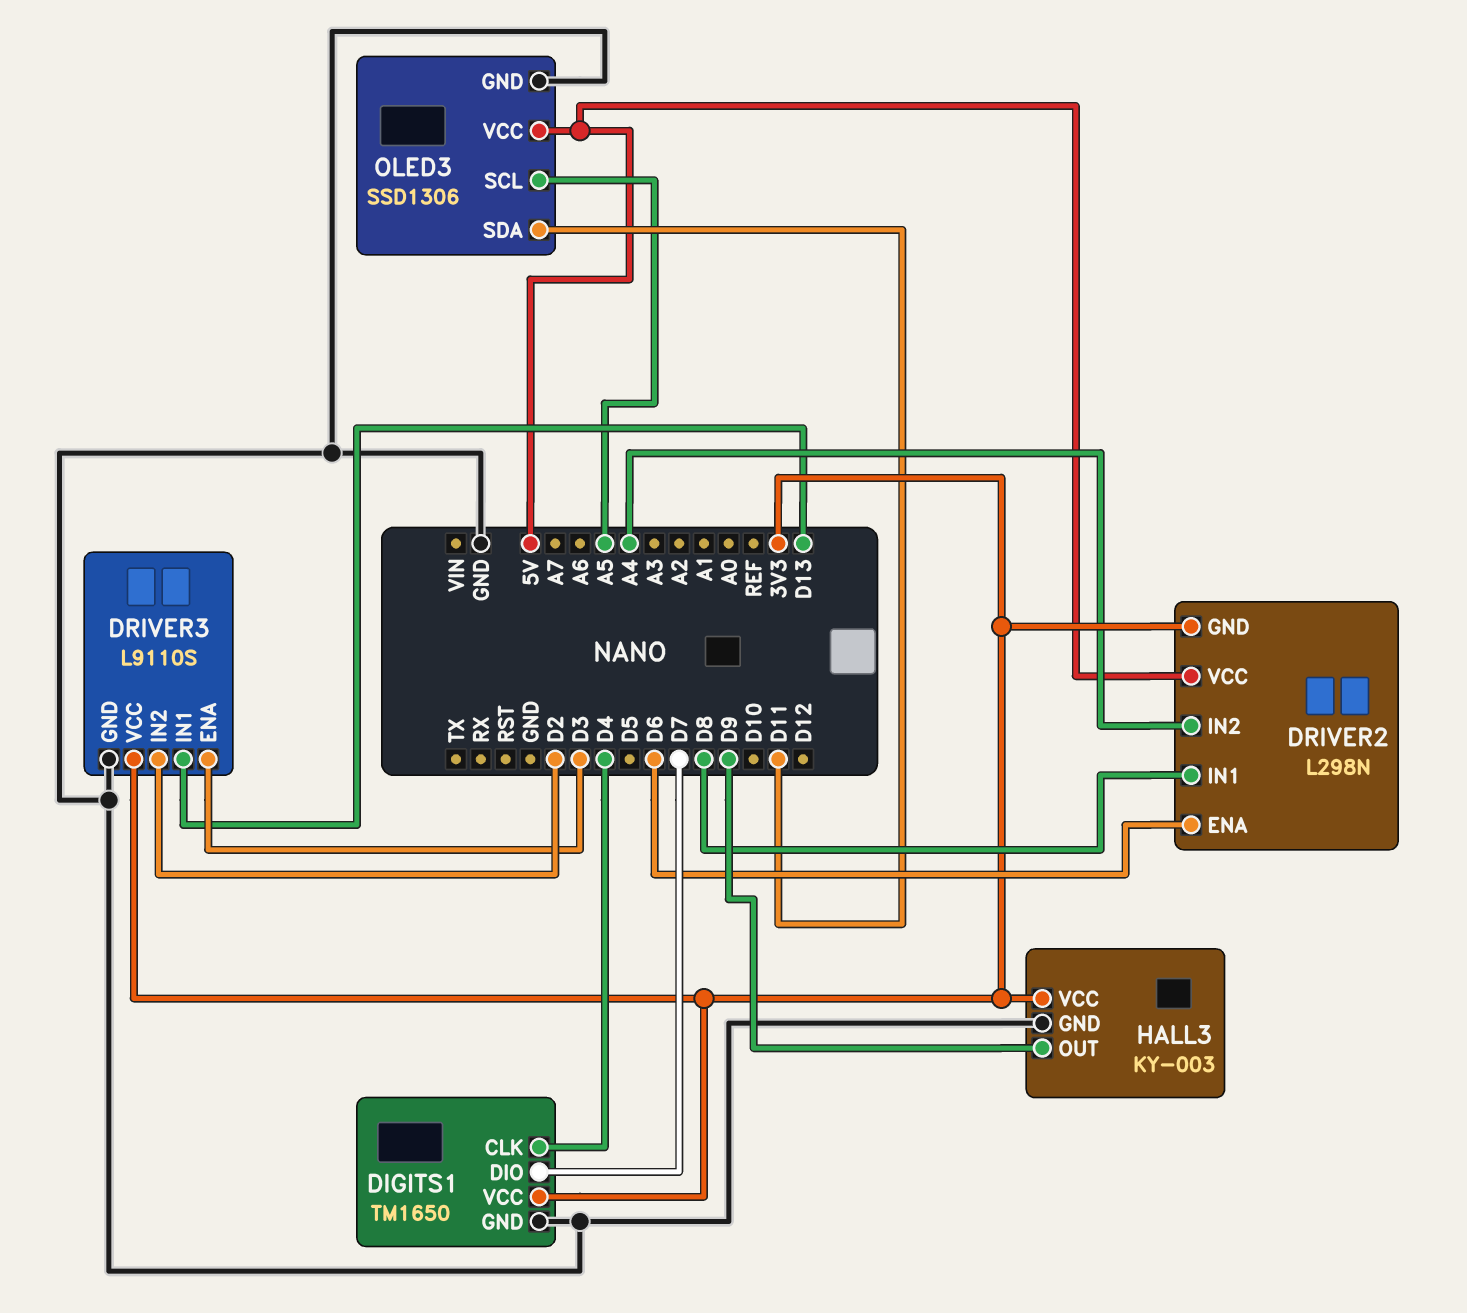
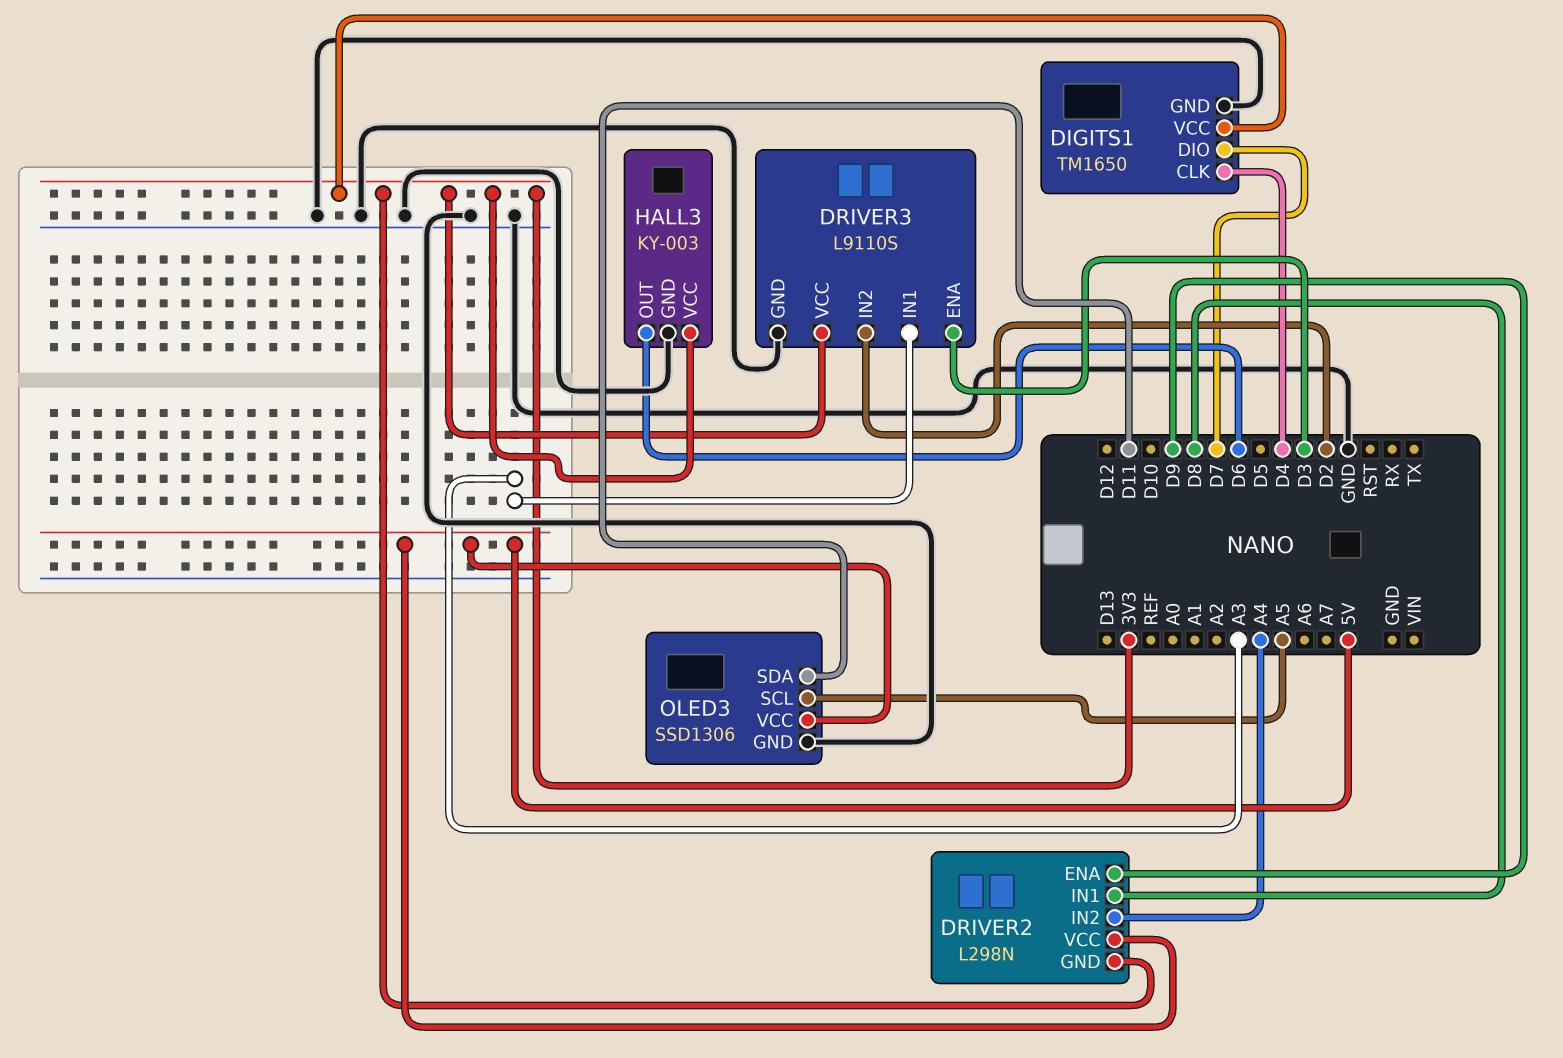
DRIVER2 pin ENA: D6 -> D9
DRIVER3 pin IN1: D13 -> A3
HALL3 pin OUT: D9 -> D6

